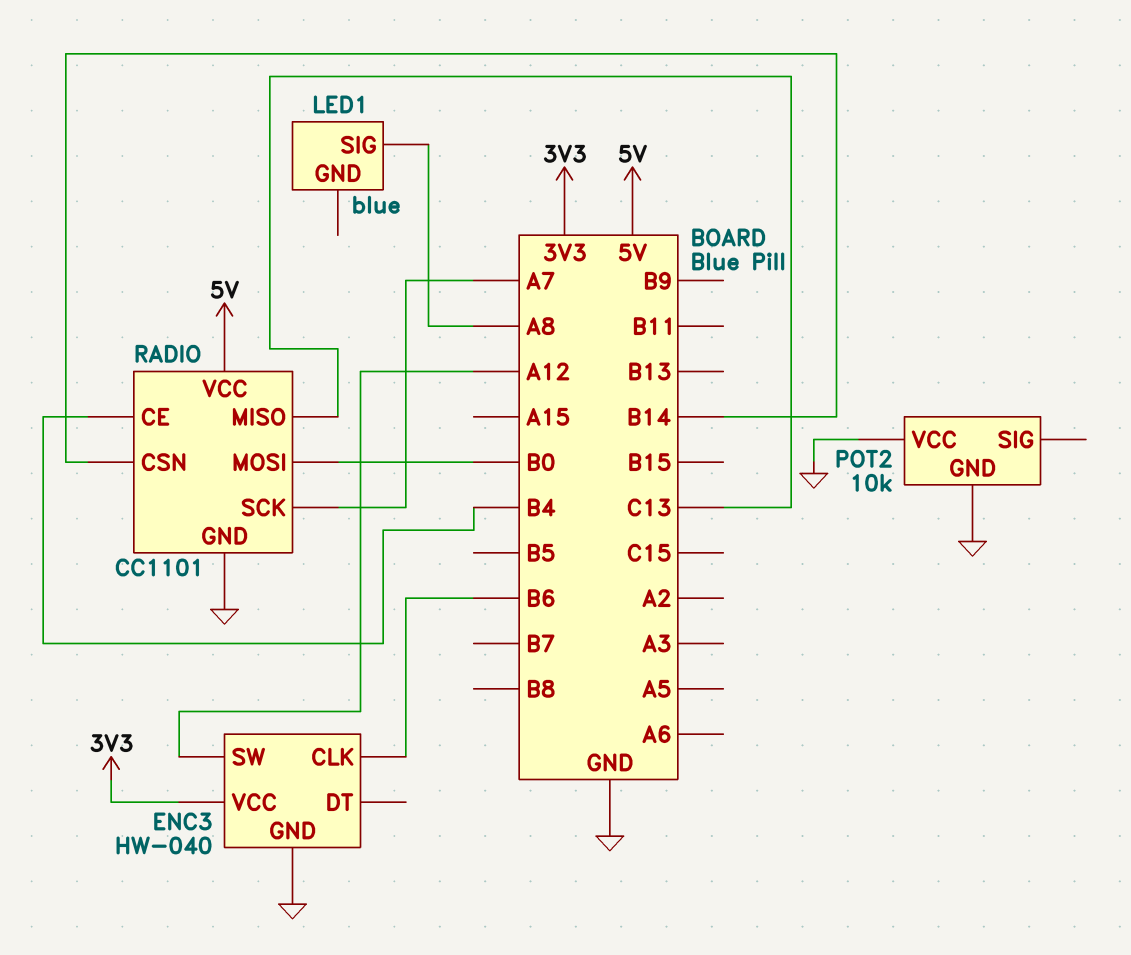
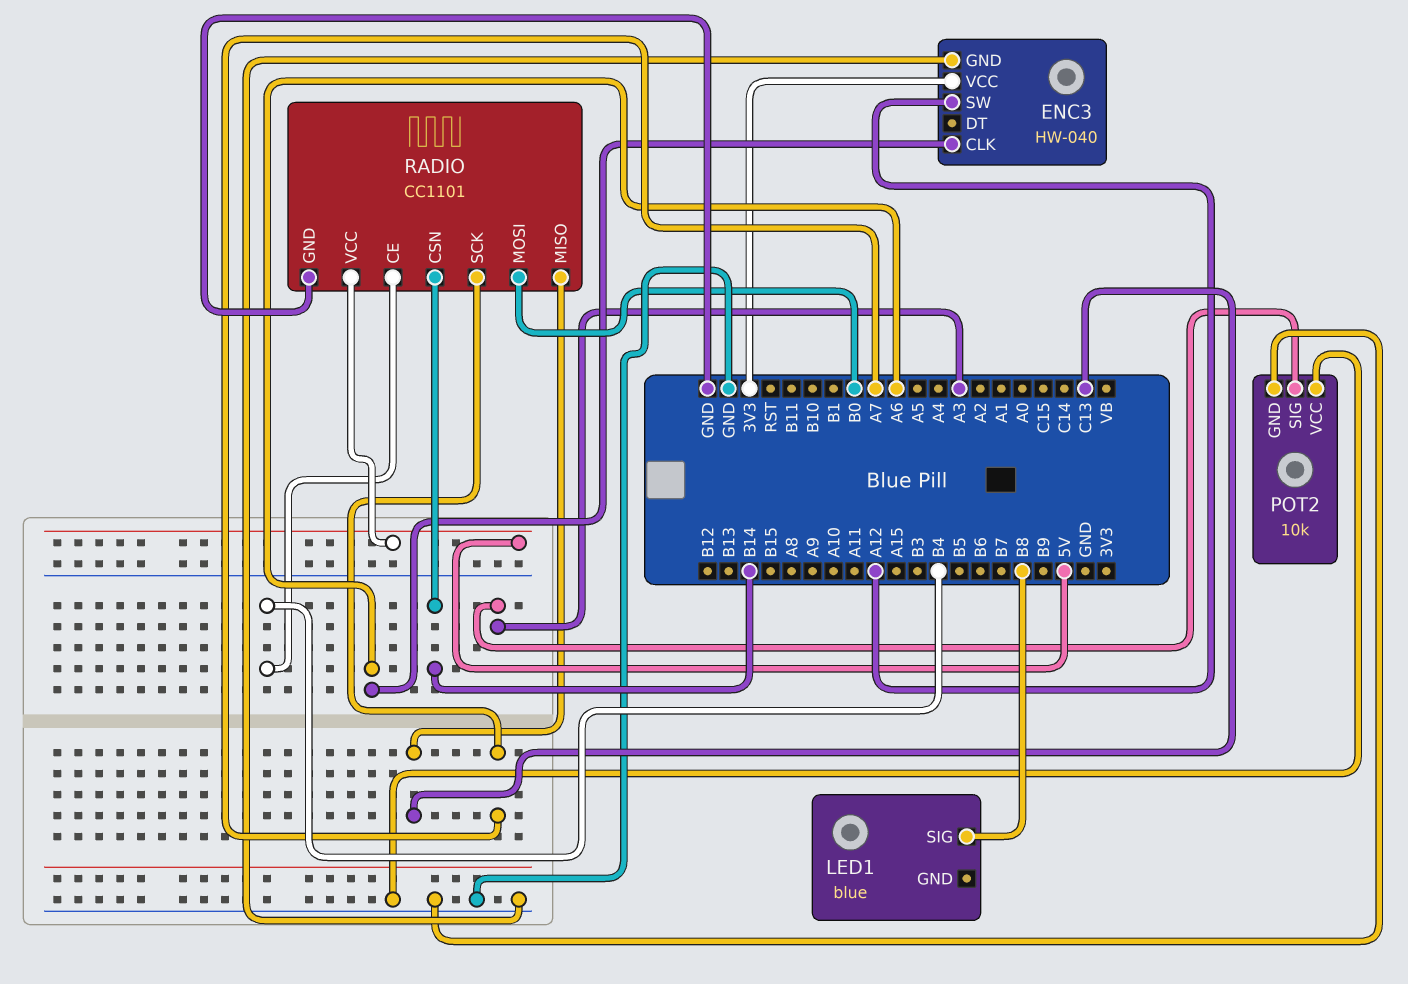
ENC3 pin CLK: B6 -> A6
LED1 pin SIG: A8 -> B8
POT2 pin SIG: none -> A3

